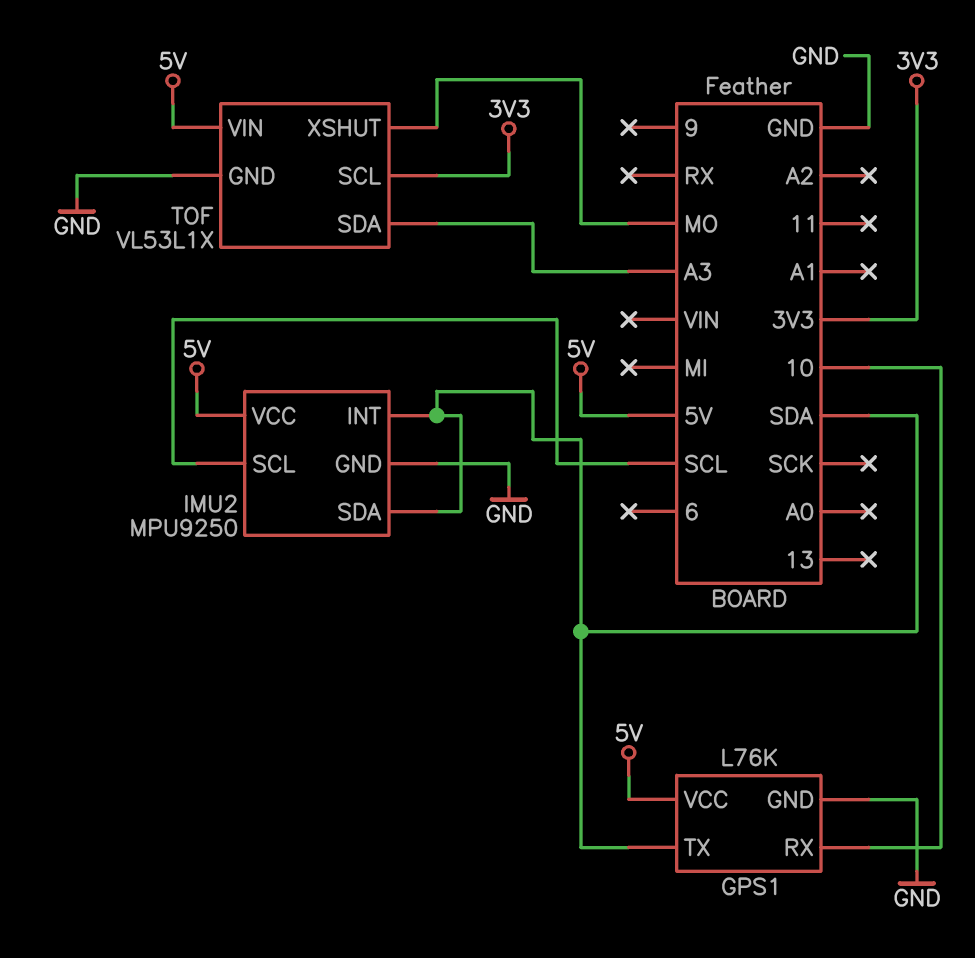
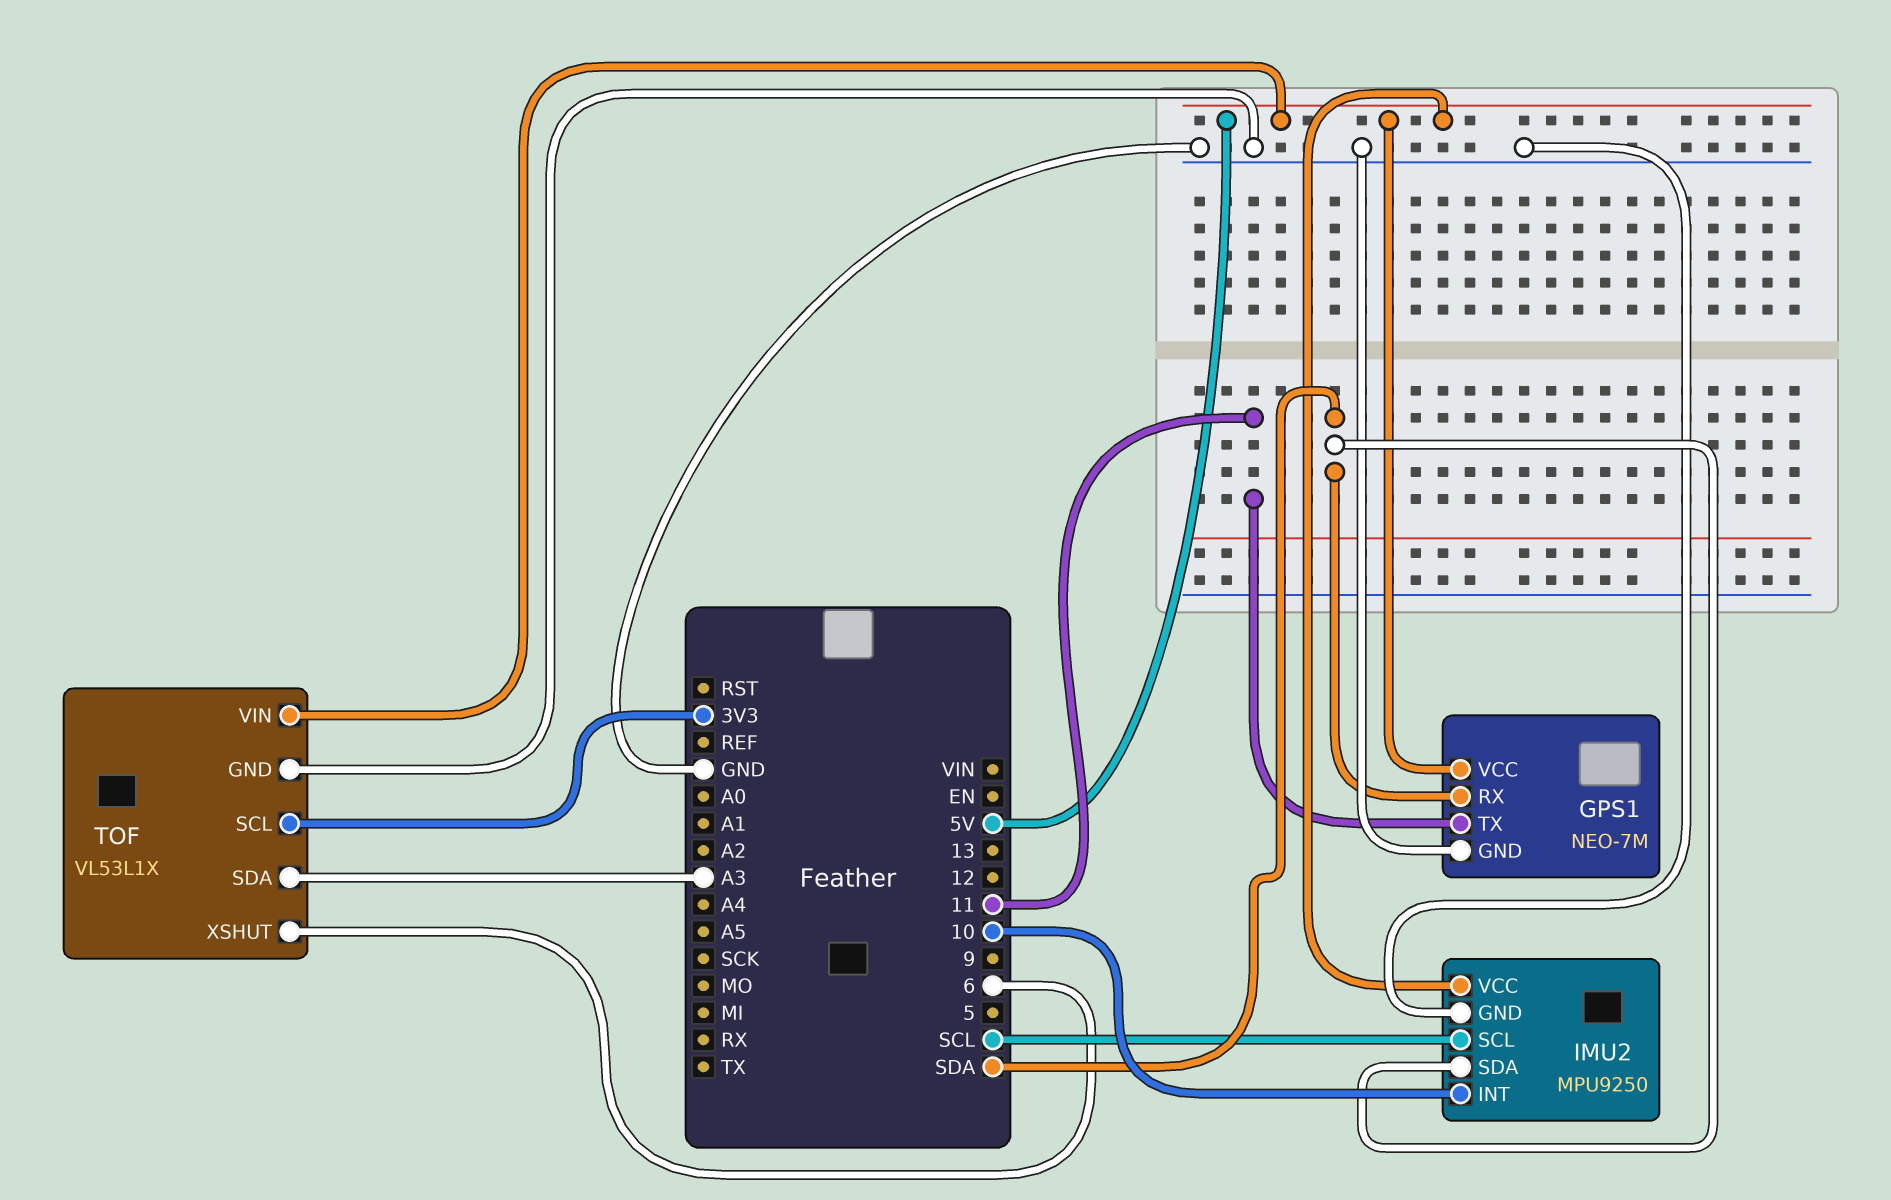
GPS1: L76K -> NEO-7M
GPS1 pin RX: 10 -> SDA
GPS1 pin TX: SDA -> 11
IMU2 pin INT: SDA -> 10
TOF pin XSHUT: MO -> 6

